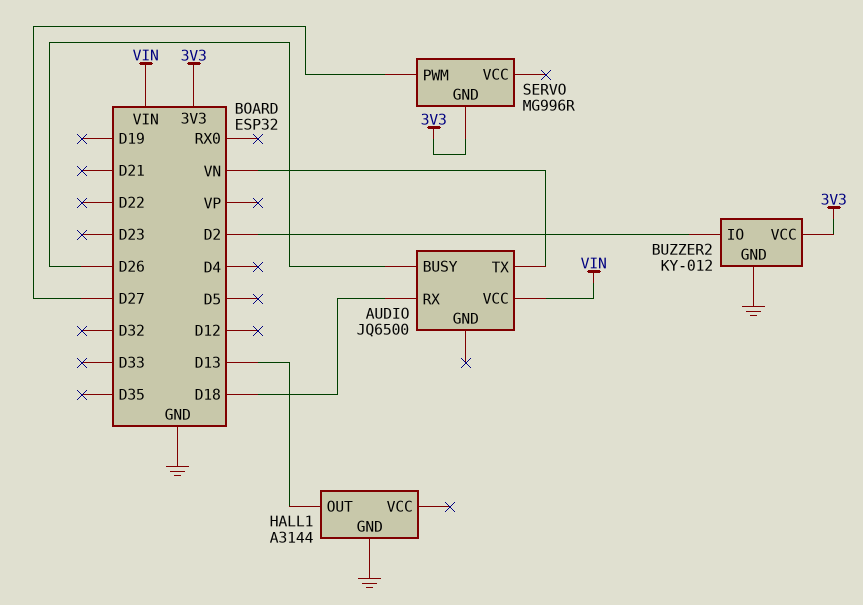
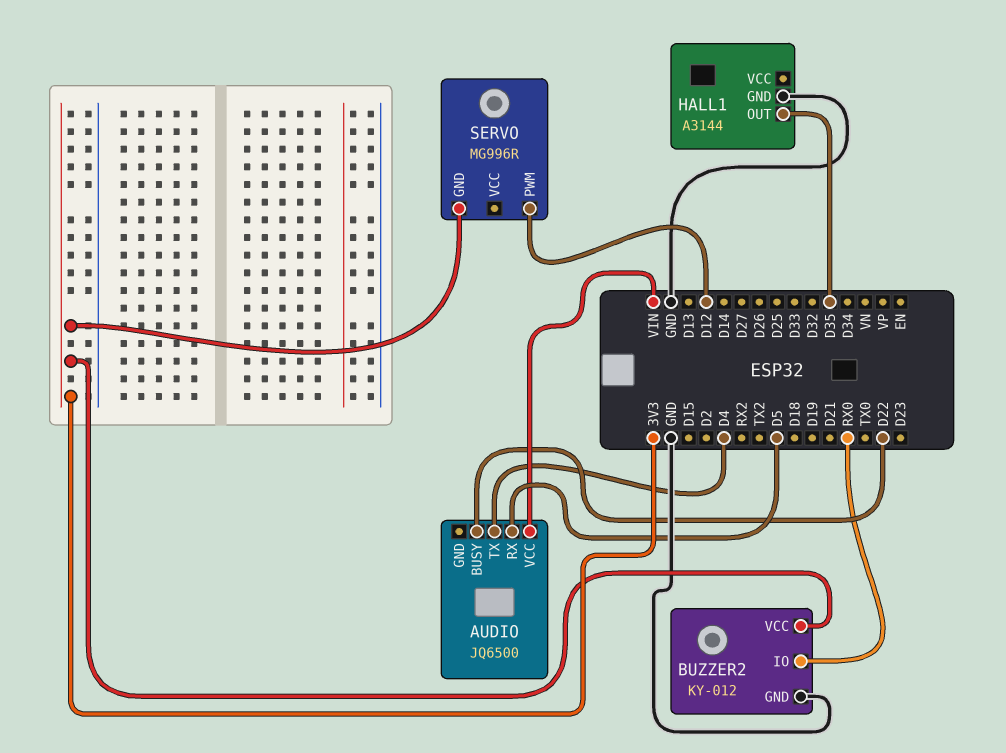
AUDIO pin BUSY: D26 -> D22
AUDIO pin RX: D18 -> D5
AUDIO pin TX: VN -> D4
BUZZER2 pin IO: D2 -> RX0
HALL1 pin OUT: D13 -> D35
SERVO pin PWM: D27 -> D12

